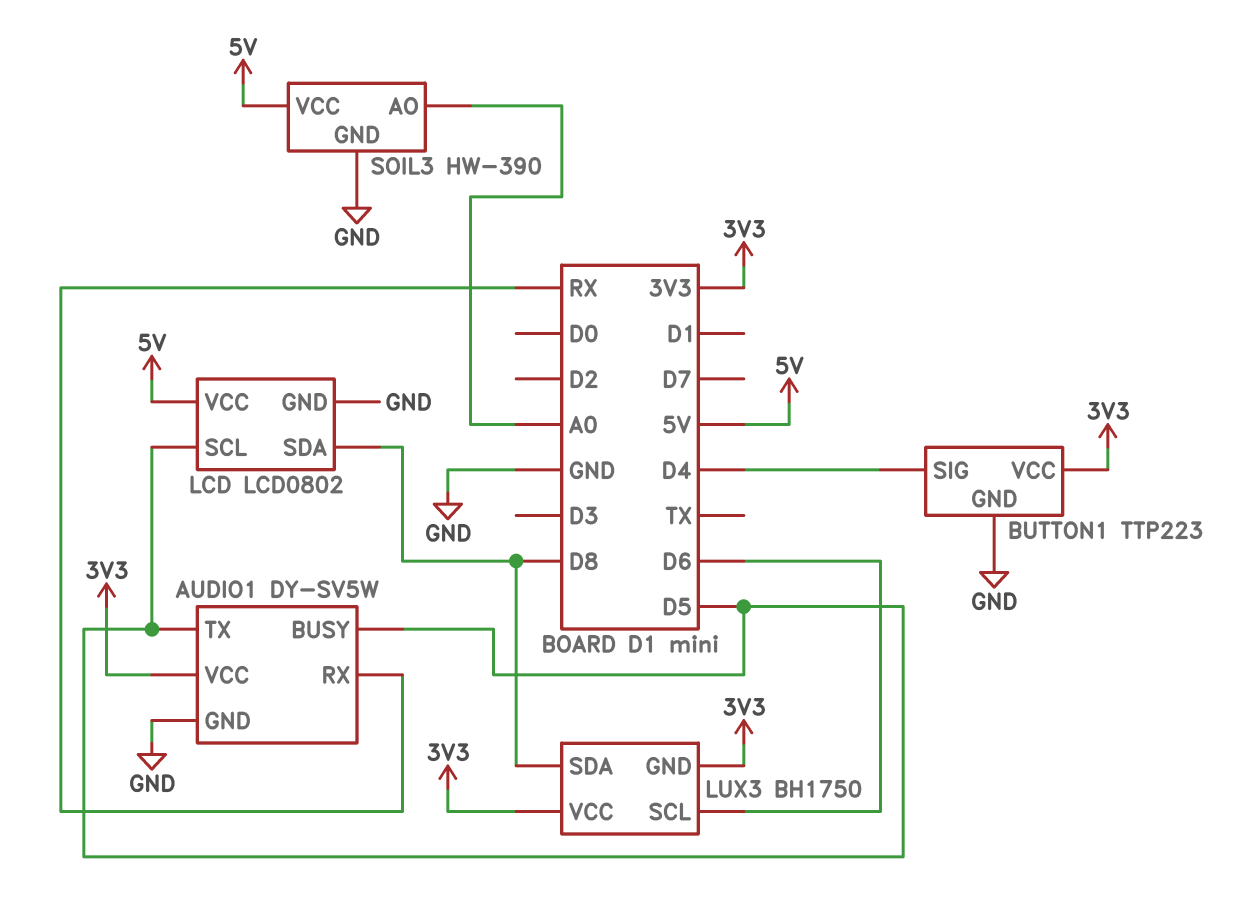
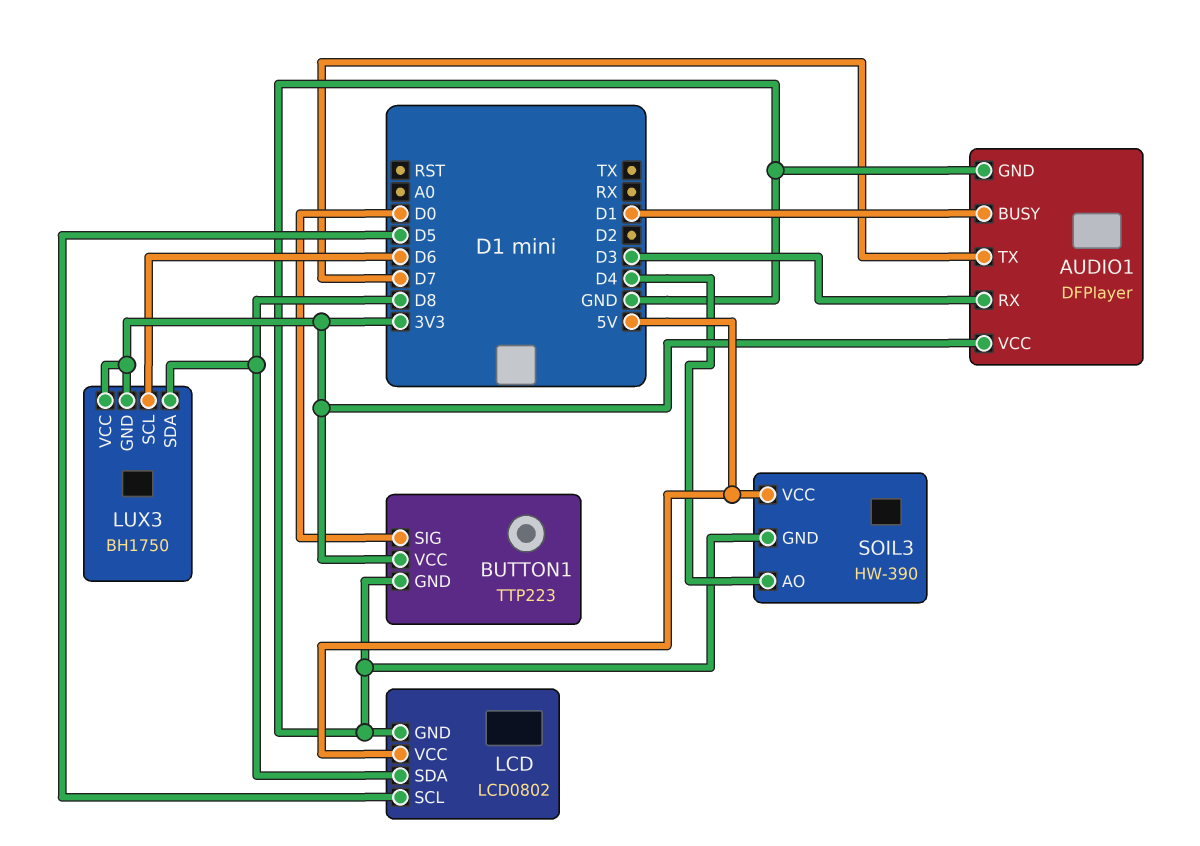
AUDIO1: DY-SV5W -> DFPlayer
AUDIO1 pin BUSY: D5 -> D1
AUDIO1 pin RX: RX -> D3
AUDIO1 pin TX: D5 -> D7
BUTTON1 pin SIG: D4 -> D0
SOIL3 pin AO: A0 -> D4

